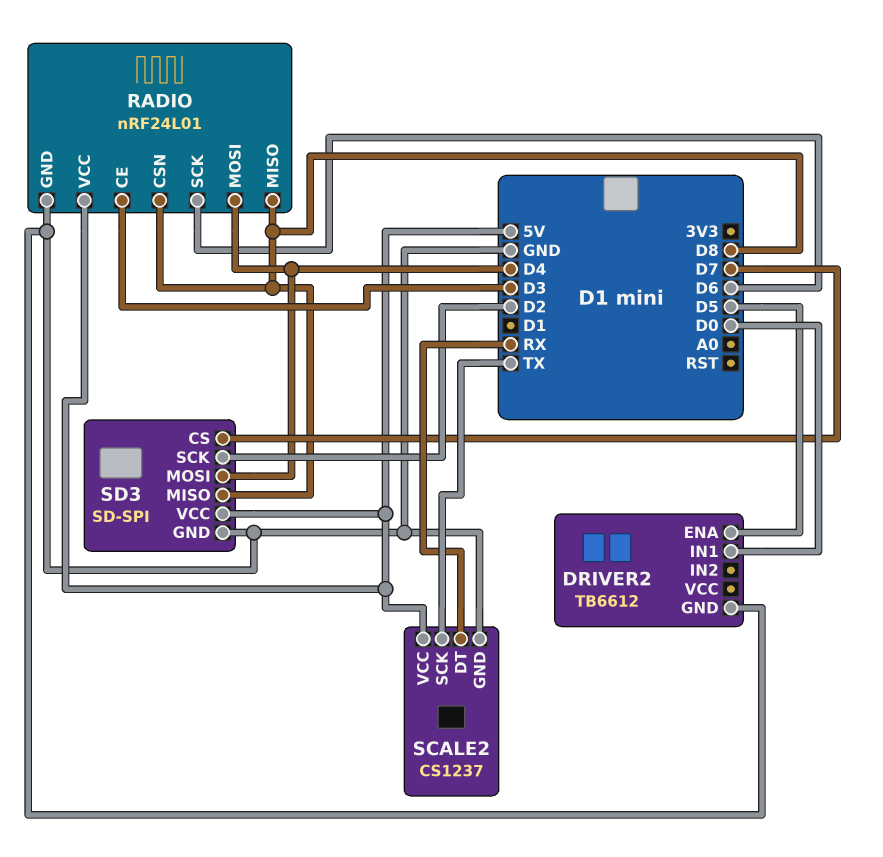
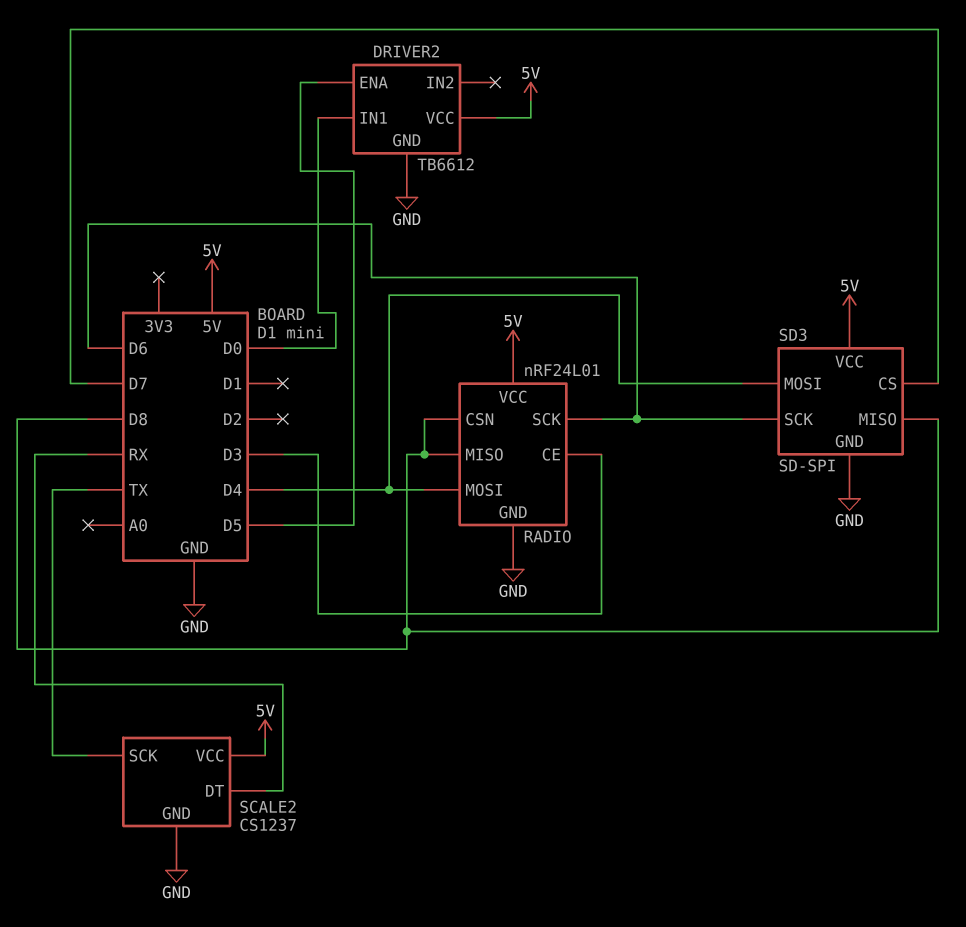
DRIVER2 pin VCC: none -> 5V
SD3 pin SCK: D2 -> D6

